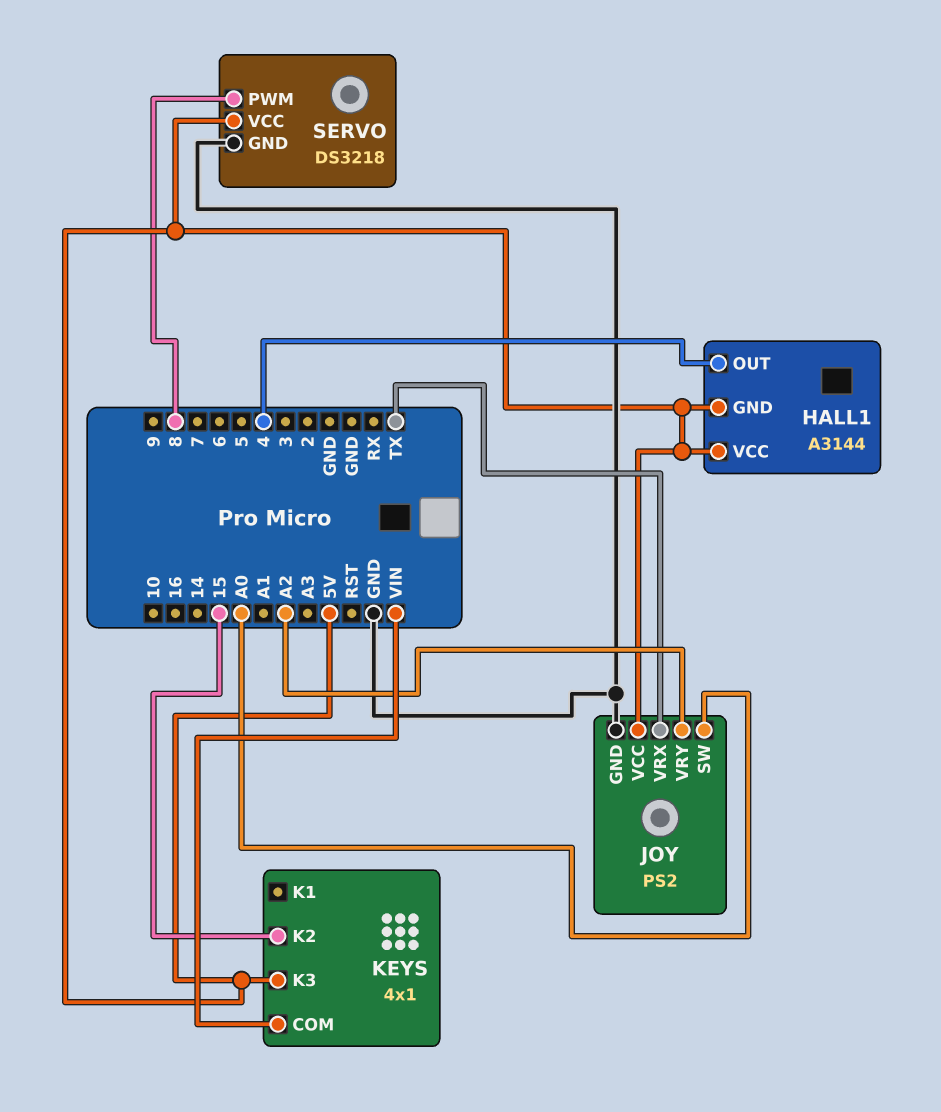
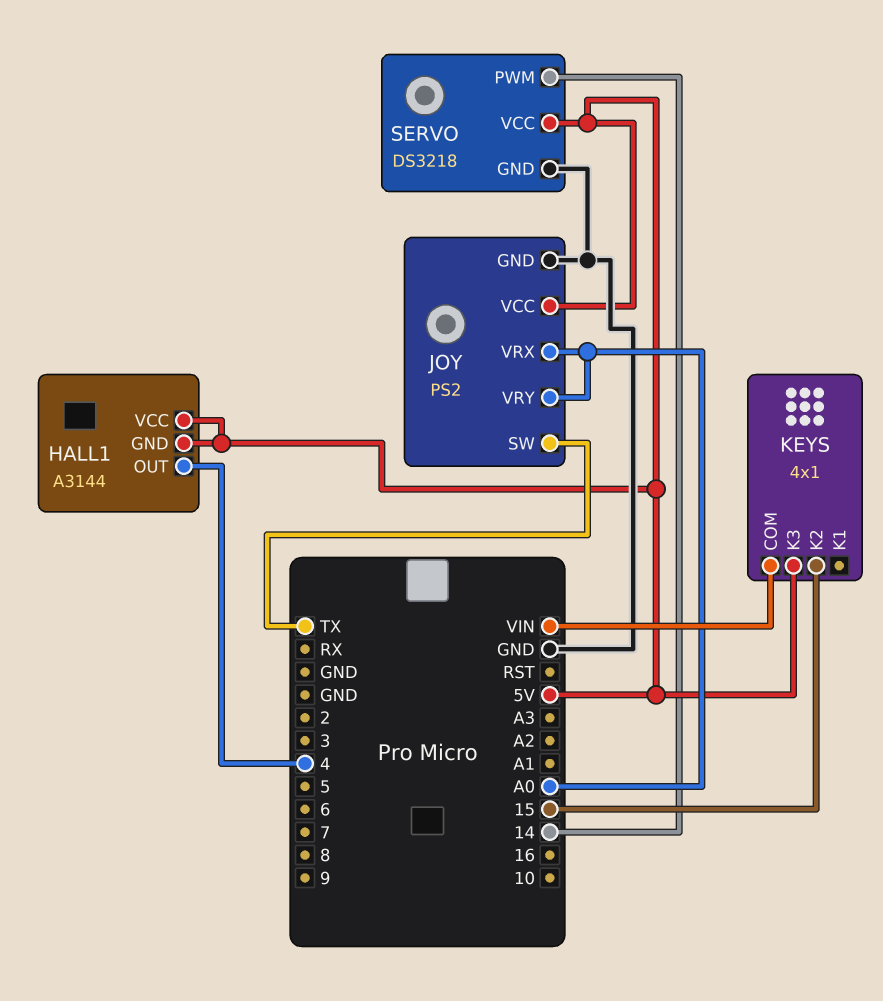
JOY pin SW: A0 -> TX
JOY pin VRX: TX -> A0
JOY pin VRY: A2 -> A0
SERVO pin PWM: 8 -> 14

